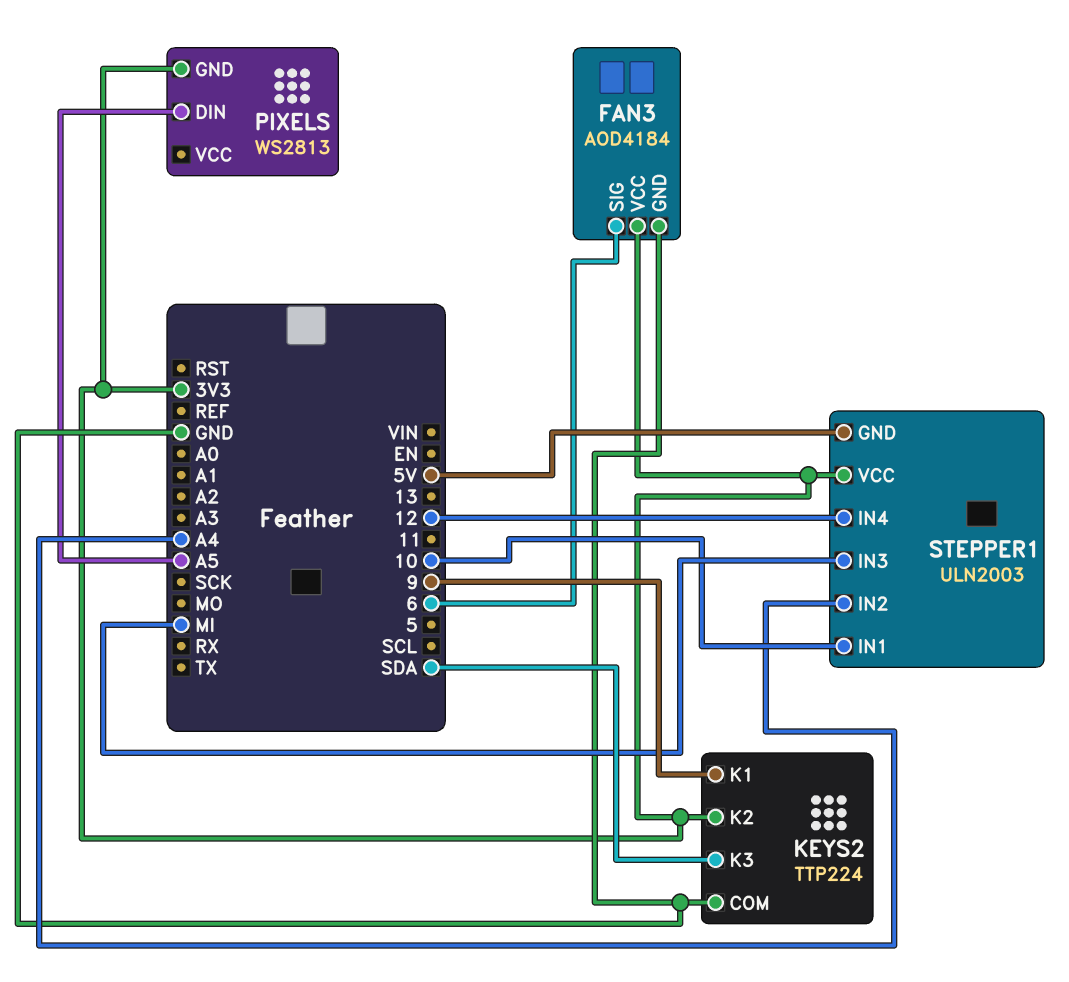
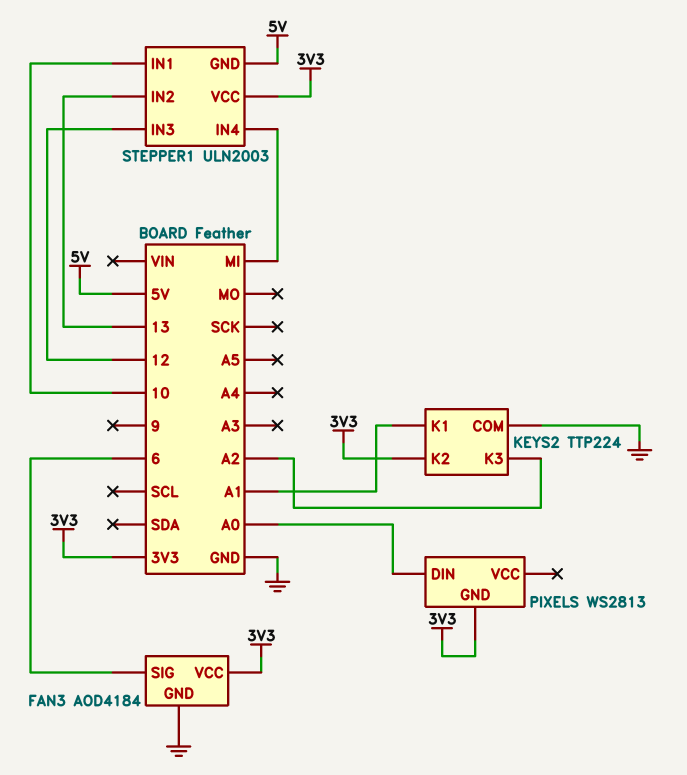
KEYS2 pin K1: 9 -> A1
KEYS2 pin K3: SDA -> A2
PIXELS pin DIN: A5 -> A0
STEPPER1 pin IN2: A4 -> 13
STEPPER1 pin IN3: MI -> 12
STEPPER1 pin IN4: 12 -> MI

